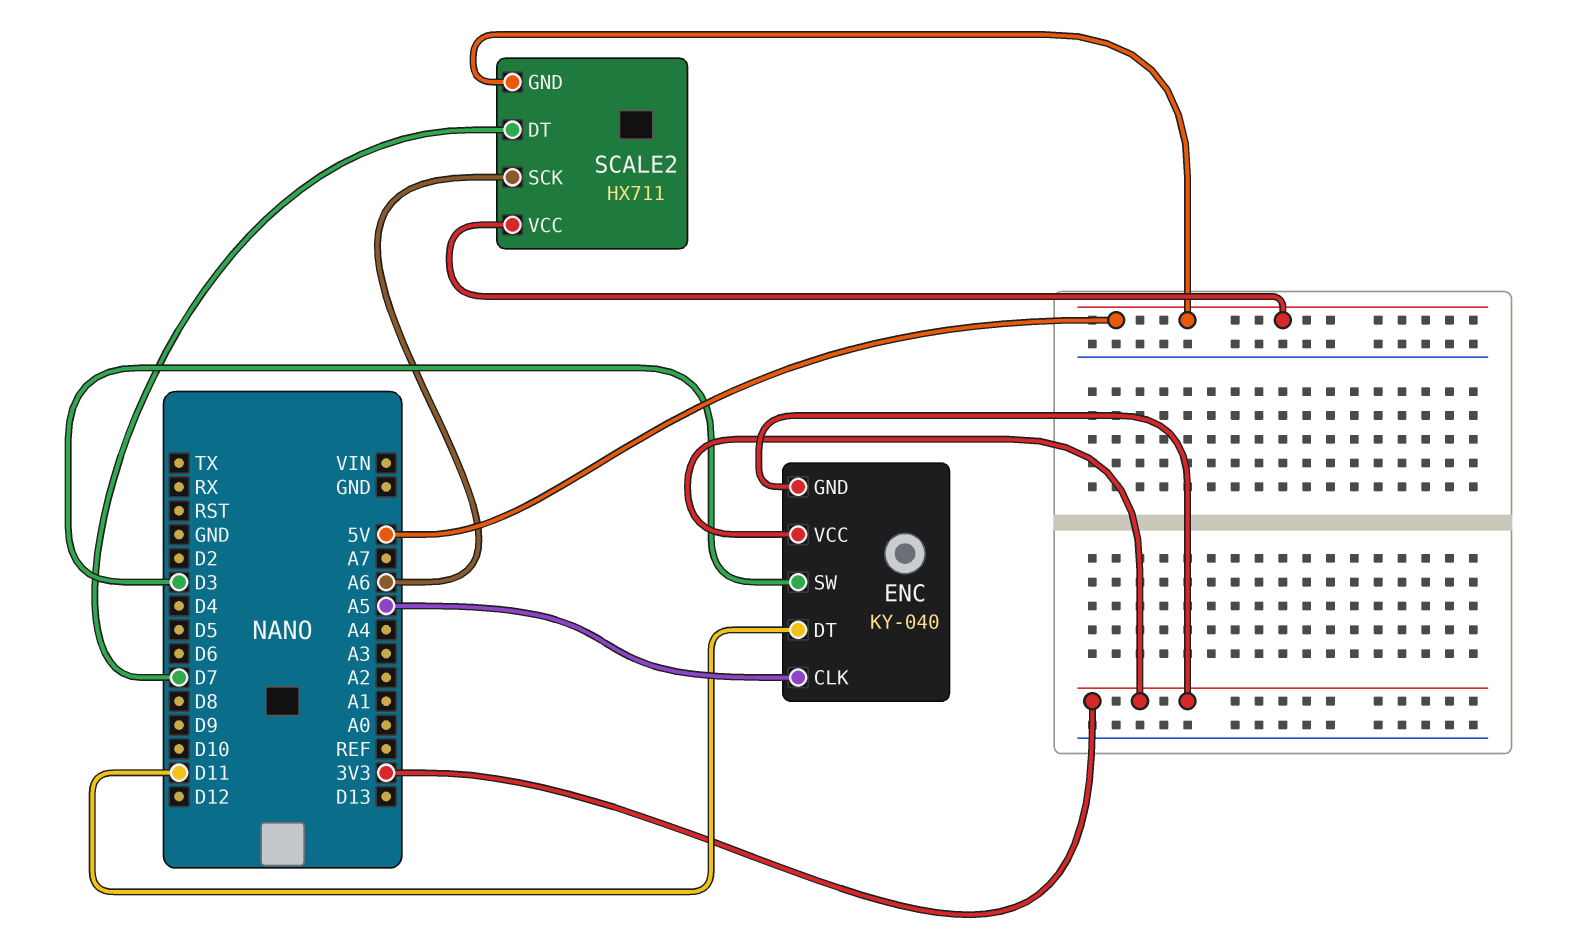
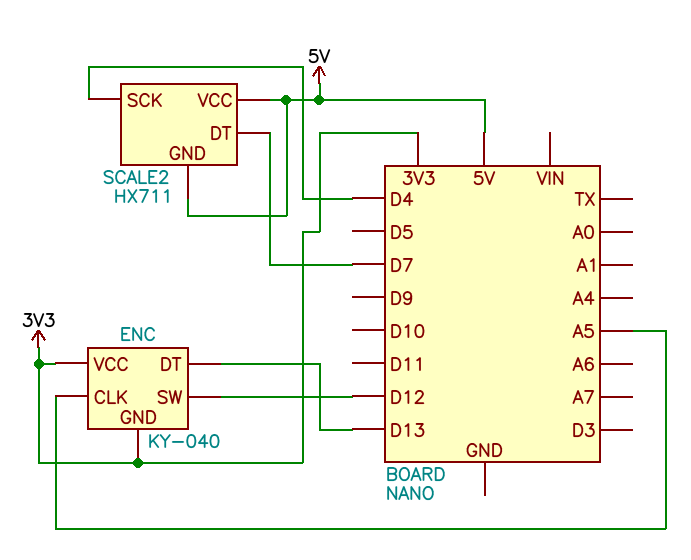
ENC pin DT: D11 -> D13
ENC pin SW: D3 -> D12
SCALE2 pin SCK: A6 -> D4

